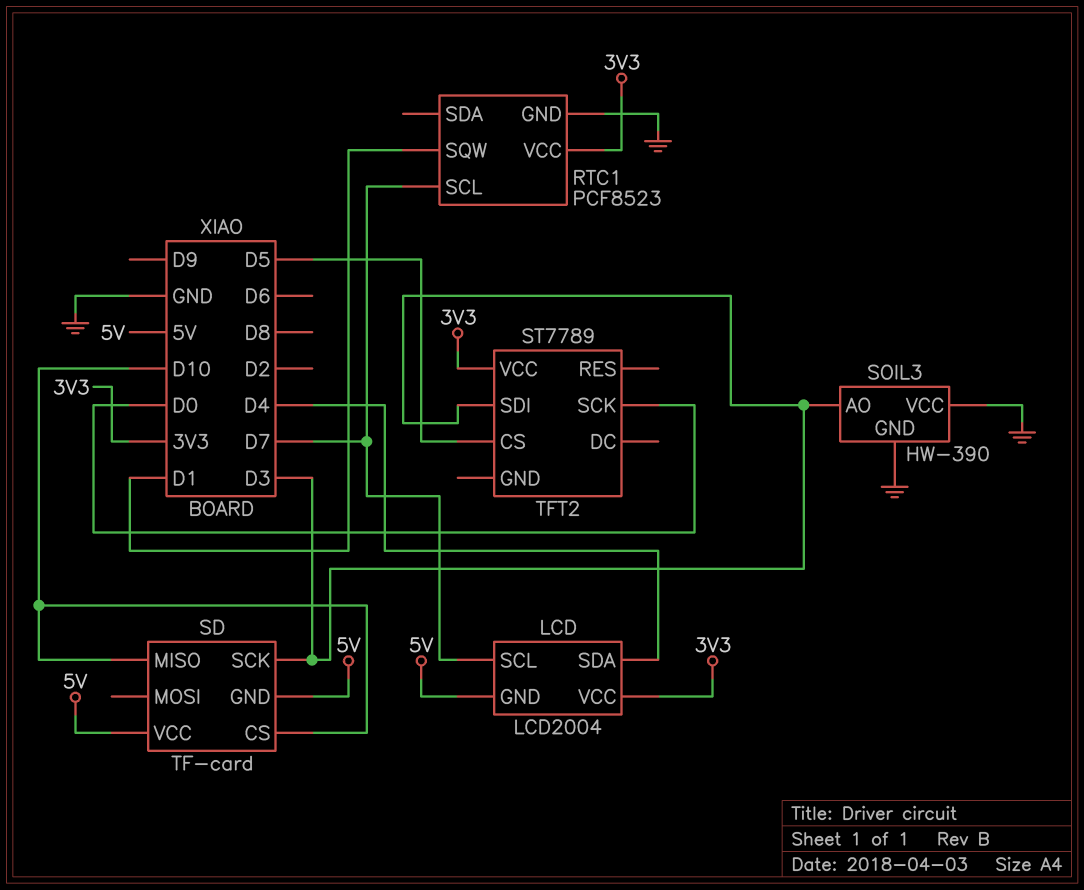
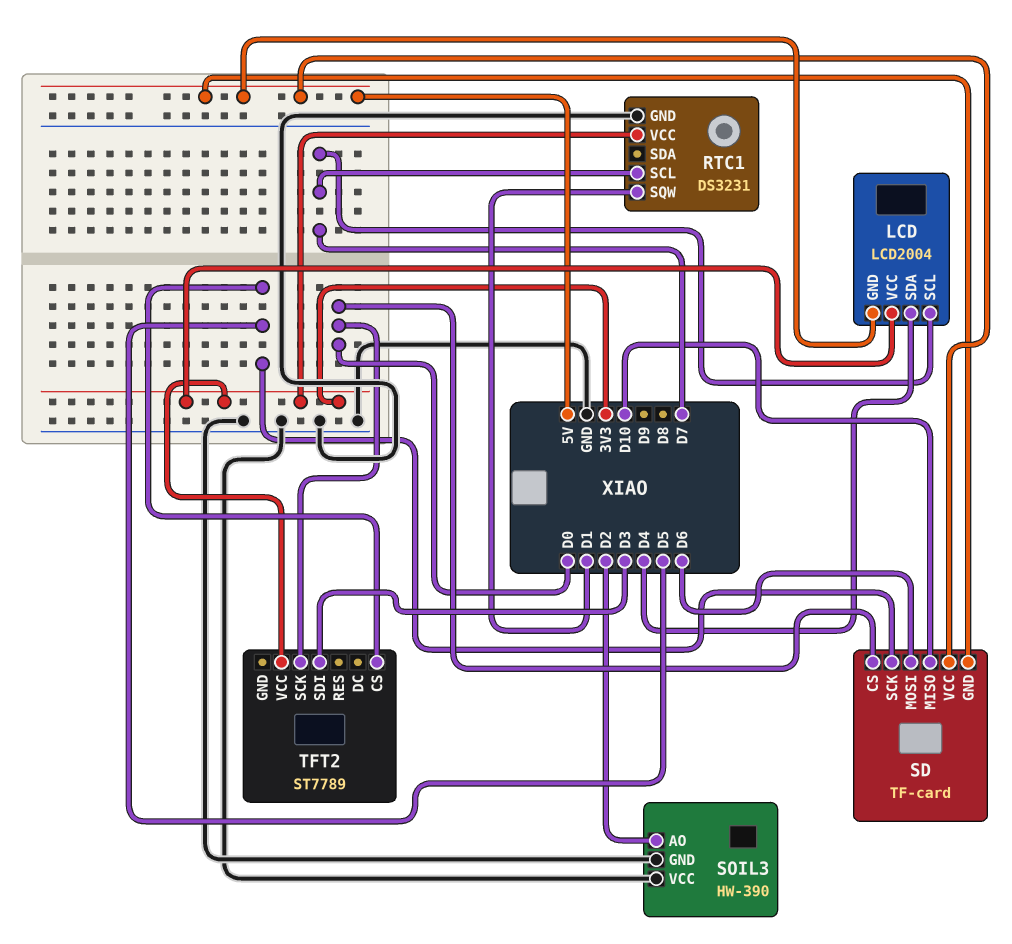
RTC1: PCF8523 -> DS3231
SD pin CS: D10 -> D0
SD pin MOSI: none -> D6
SD pin SCK: D3 -> D5
SOIL3 pin AO: D3 -> D2

